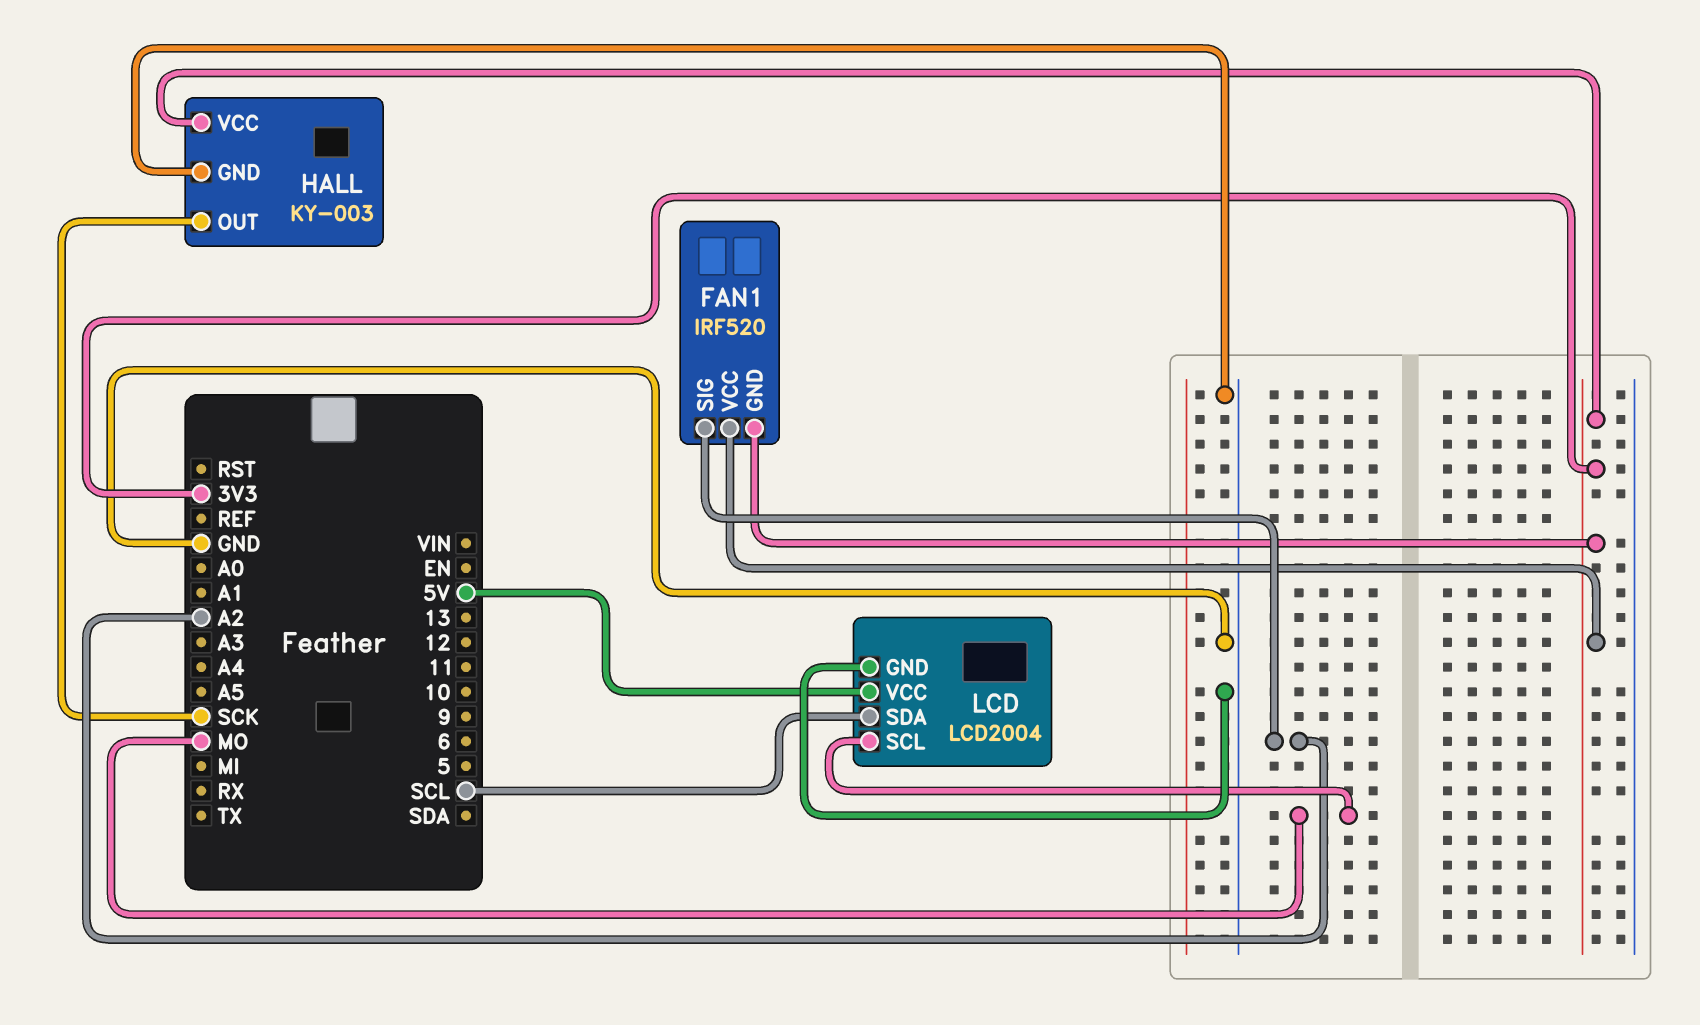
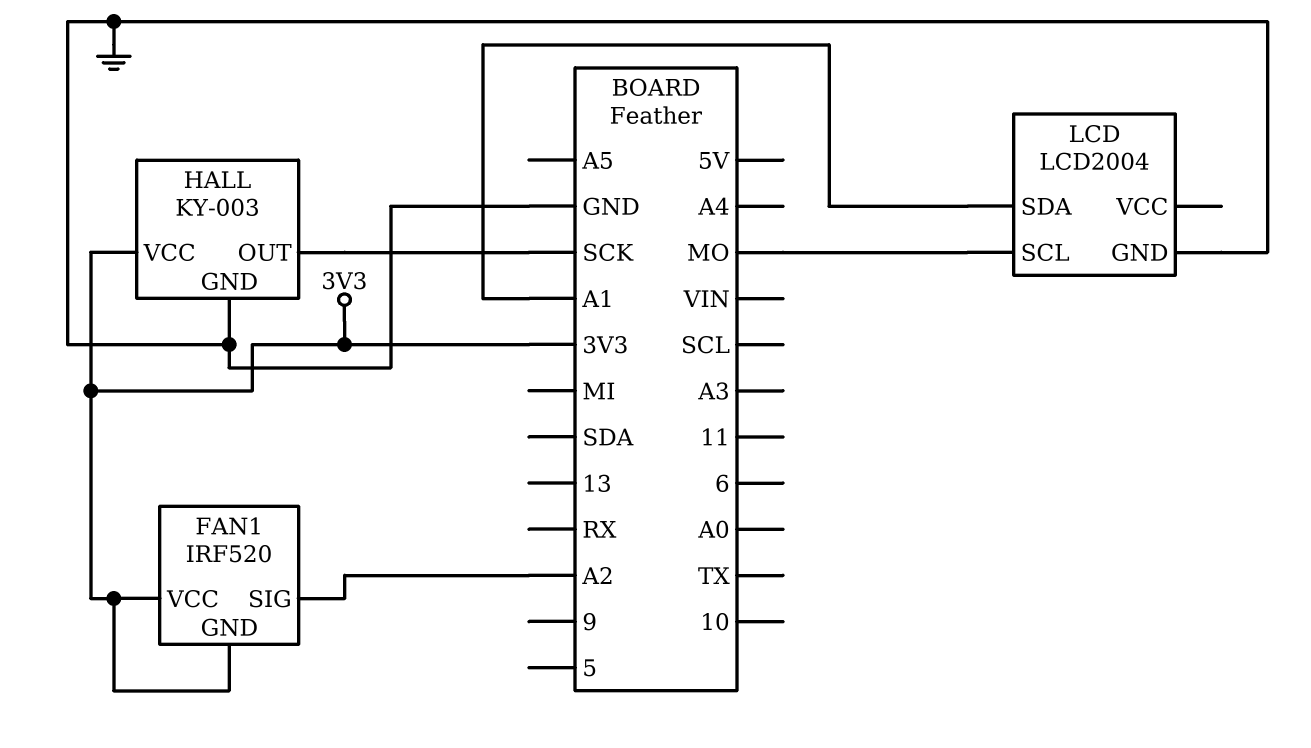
LCD pin SDA: SCL -> A1
LCD pin VCC: 5V -> none

